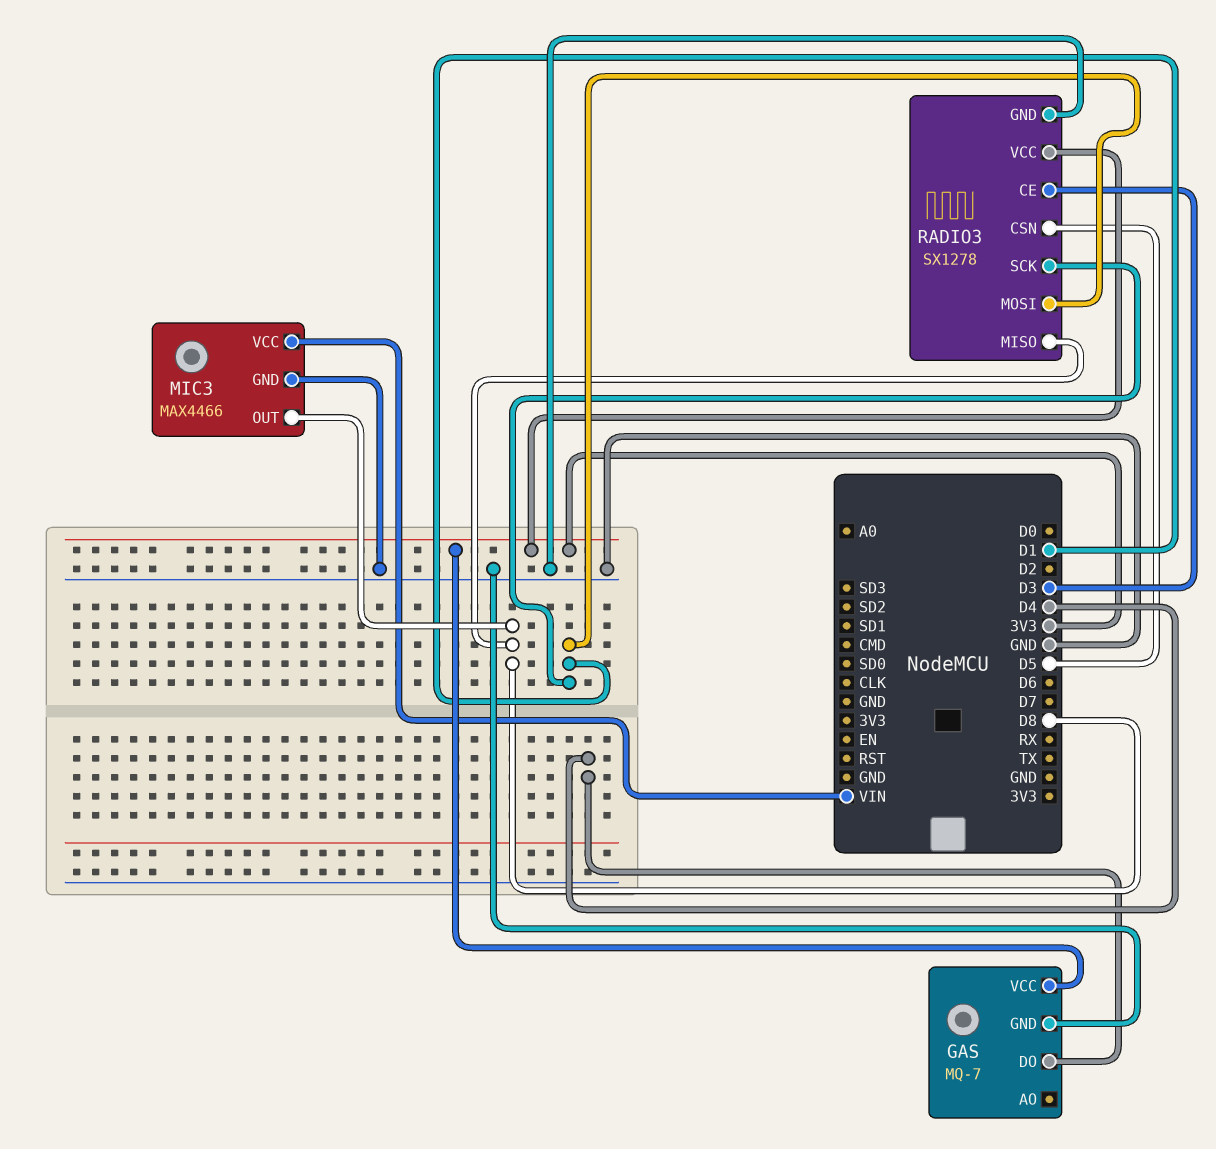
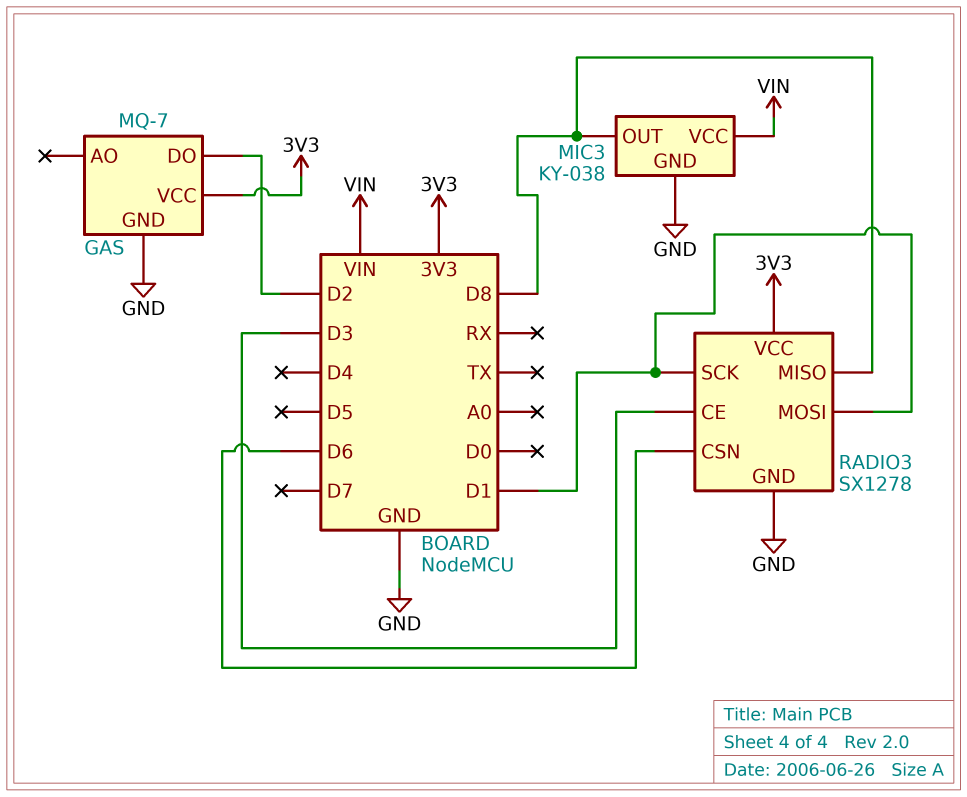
GAS pin DO: D4 -> D2
MIC3: MAX4466 -> KY-038
RADIO3 pin CSN: D5 -> D6

